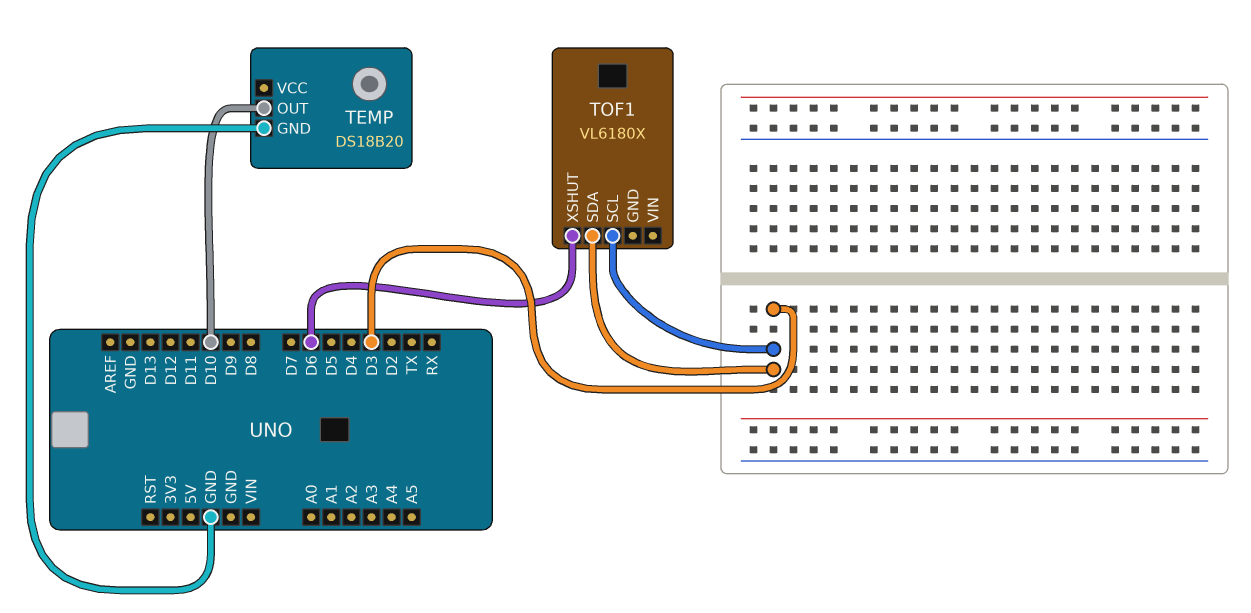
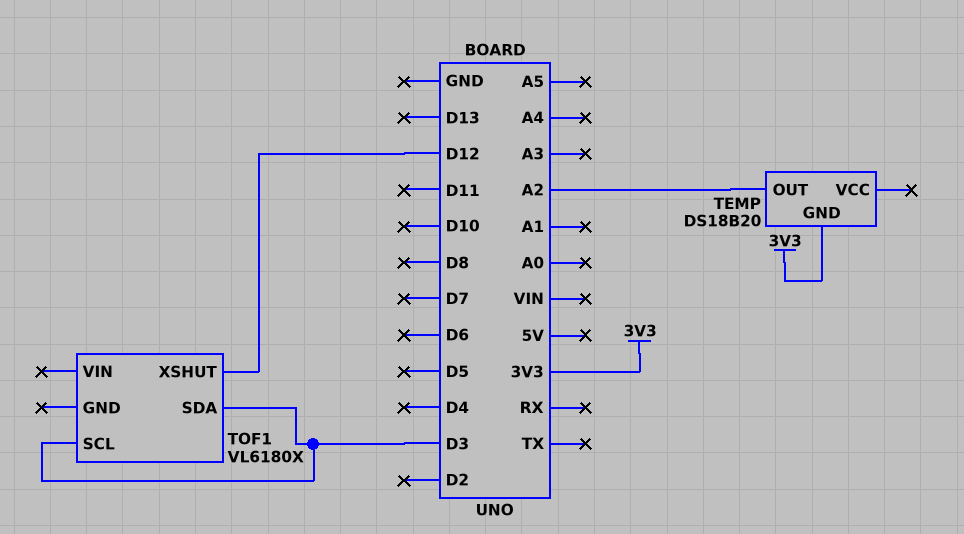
TEMP pin GND: GND -> 3V3
TEMP pin OUT: D10 -> A2
TOF1 pin XSHUT: D6 -> D12

